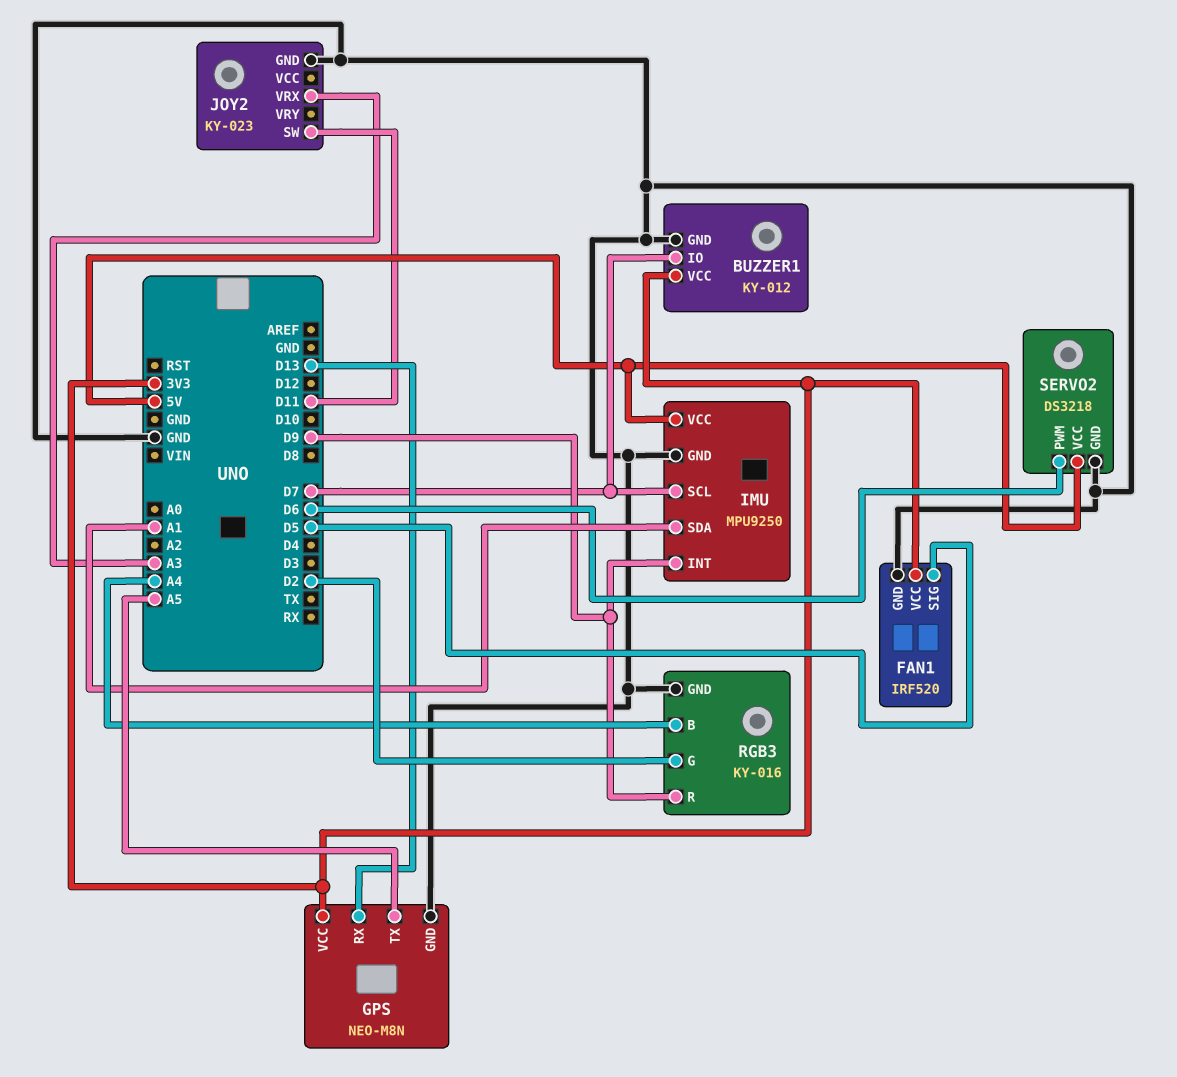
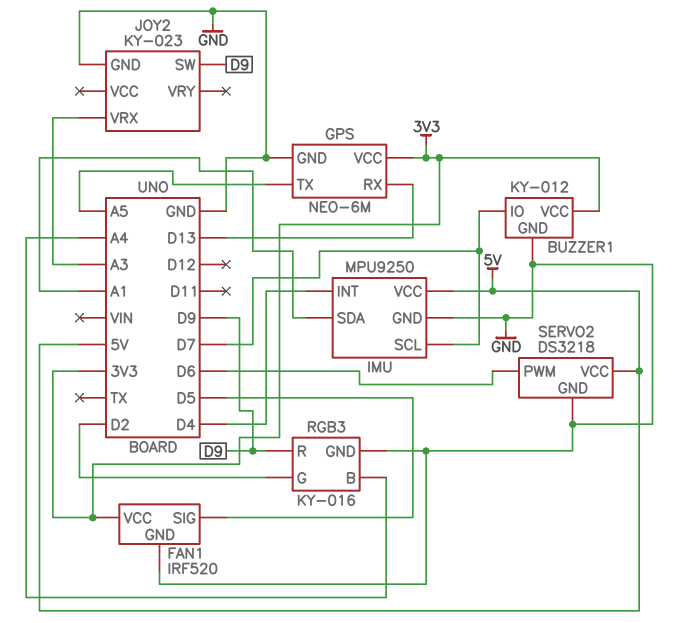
GPS: NEO-M8N -> NEO-6M
IMU pin INT: D9 -> D4
JOY2 pin SW: D11 -> D9

